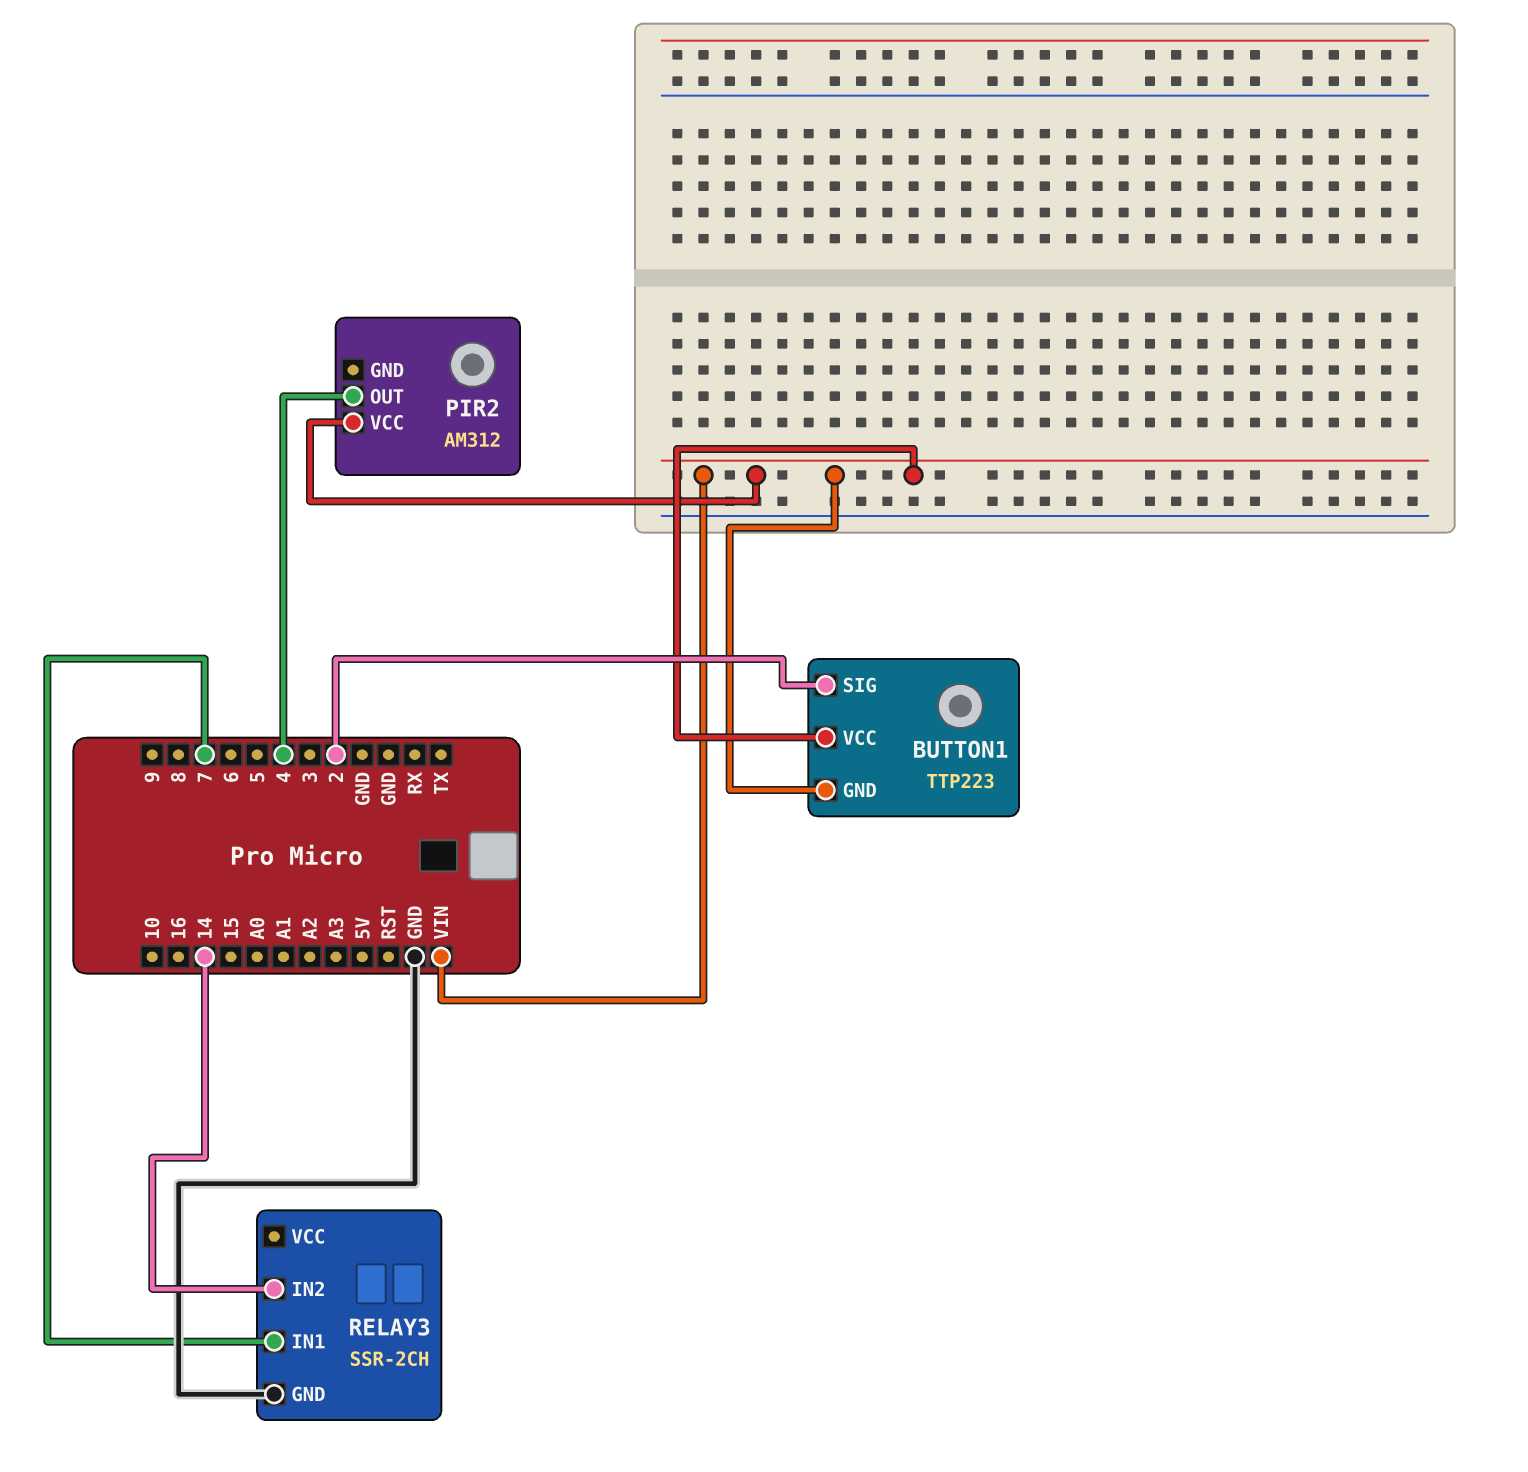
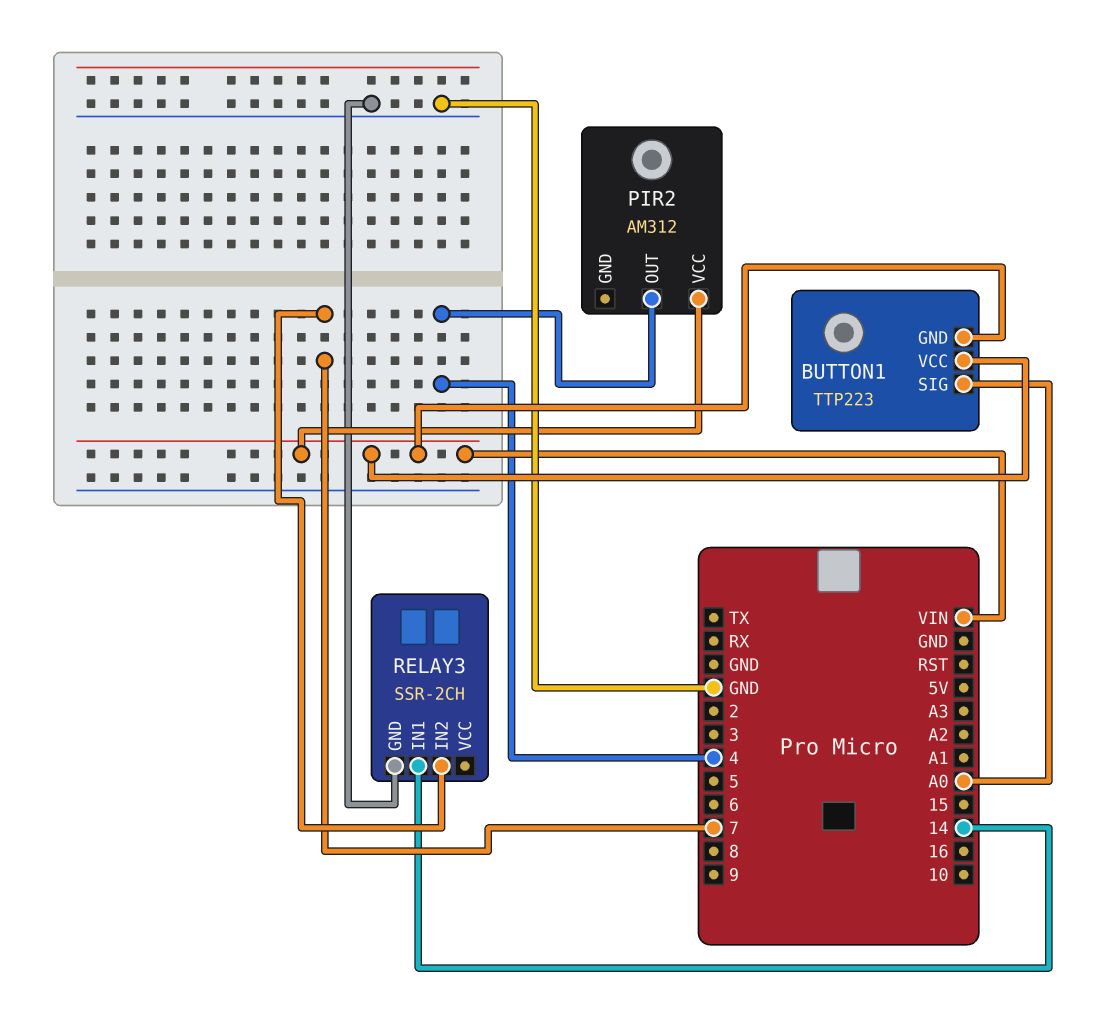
BUTTON1 pin SIG: 2 -> A0
RELAY3 pin IN1: 7 -> 14
RELAY3 pin IN2: 14 -> 7

